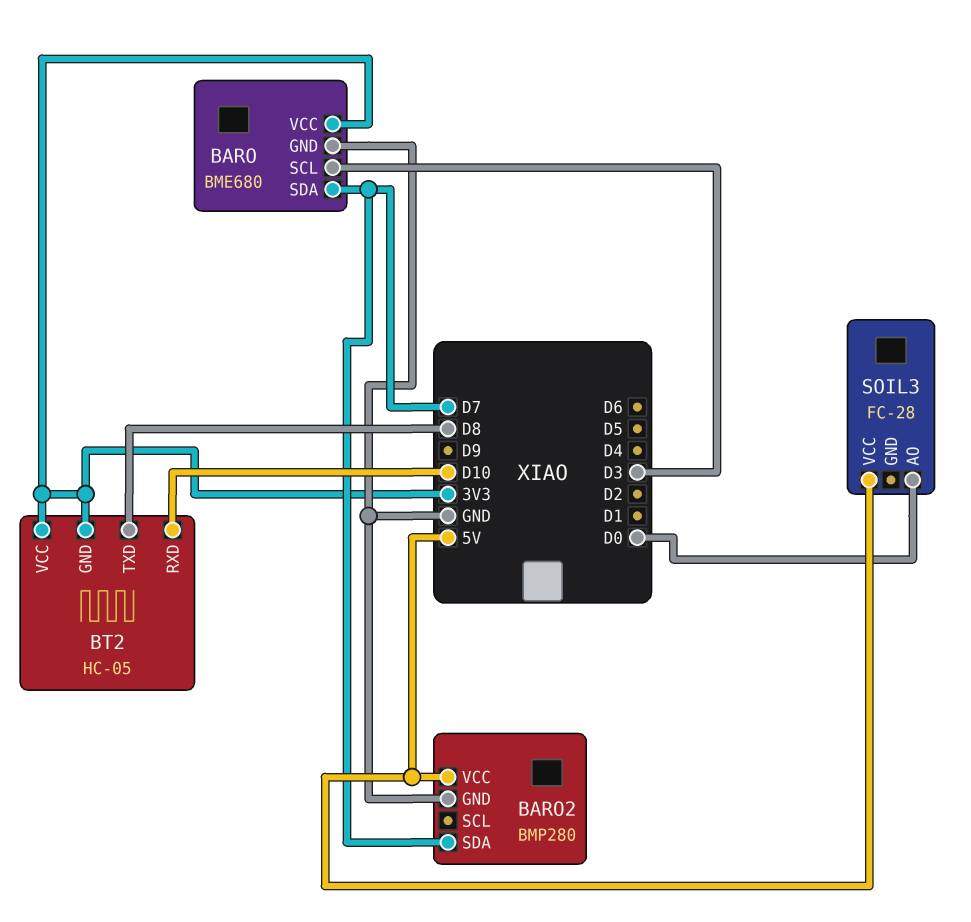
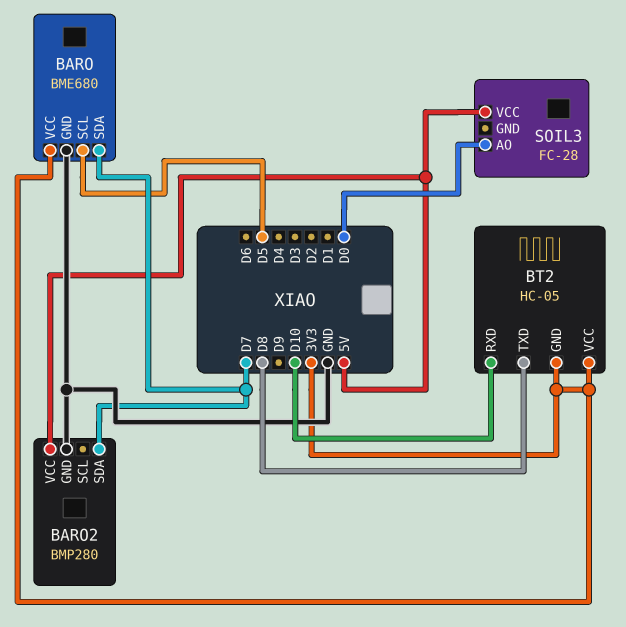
BARO pin SCL: D3 -> D5

